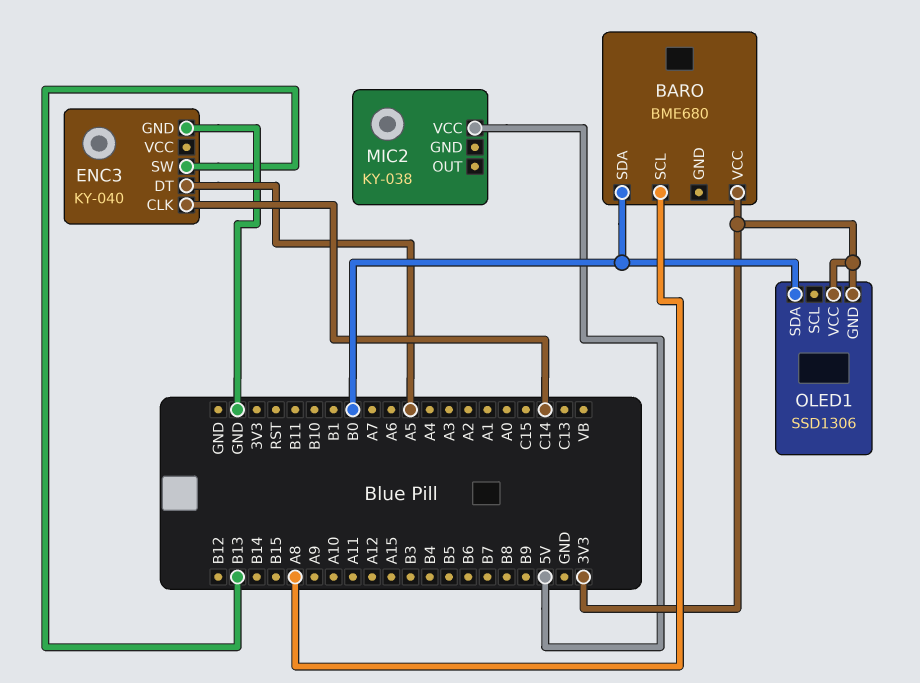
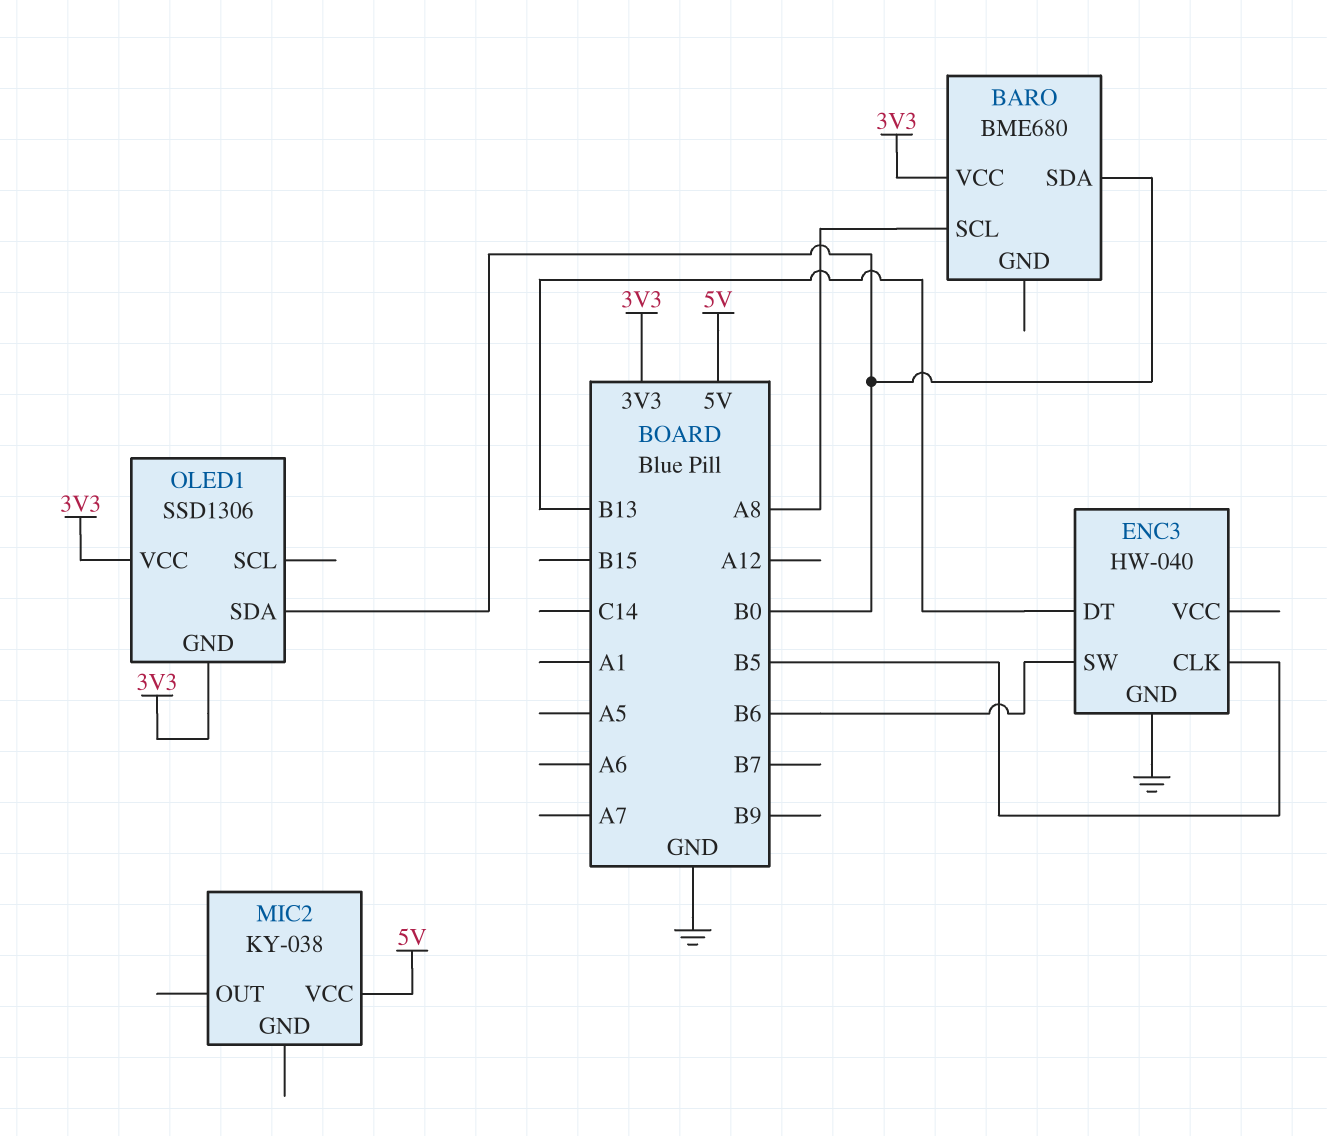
ENC3: KY-040 -> HW-040
ENC3 pin CLK: C14 -> B5
ENC3 pin DT: A5 -> B13
ENC3 pin SW: B13 -> B6

